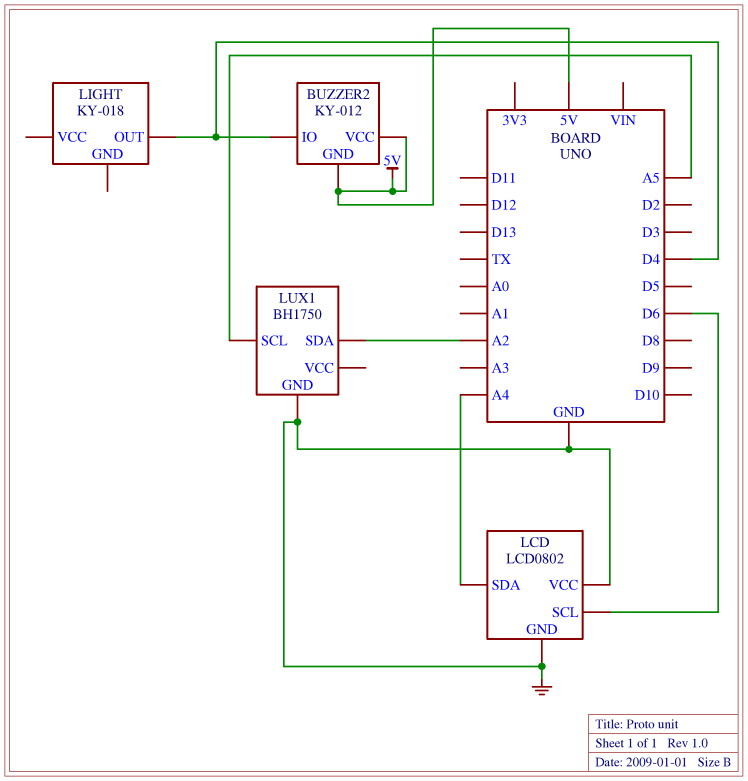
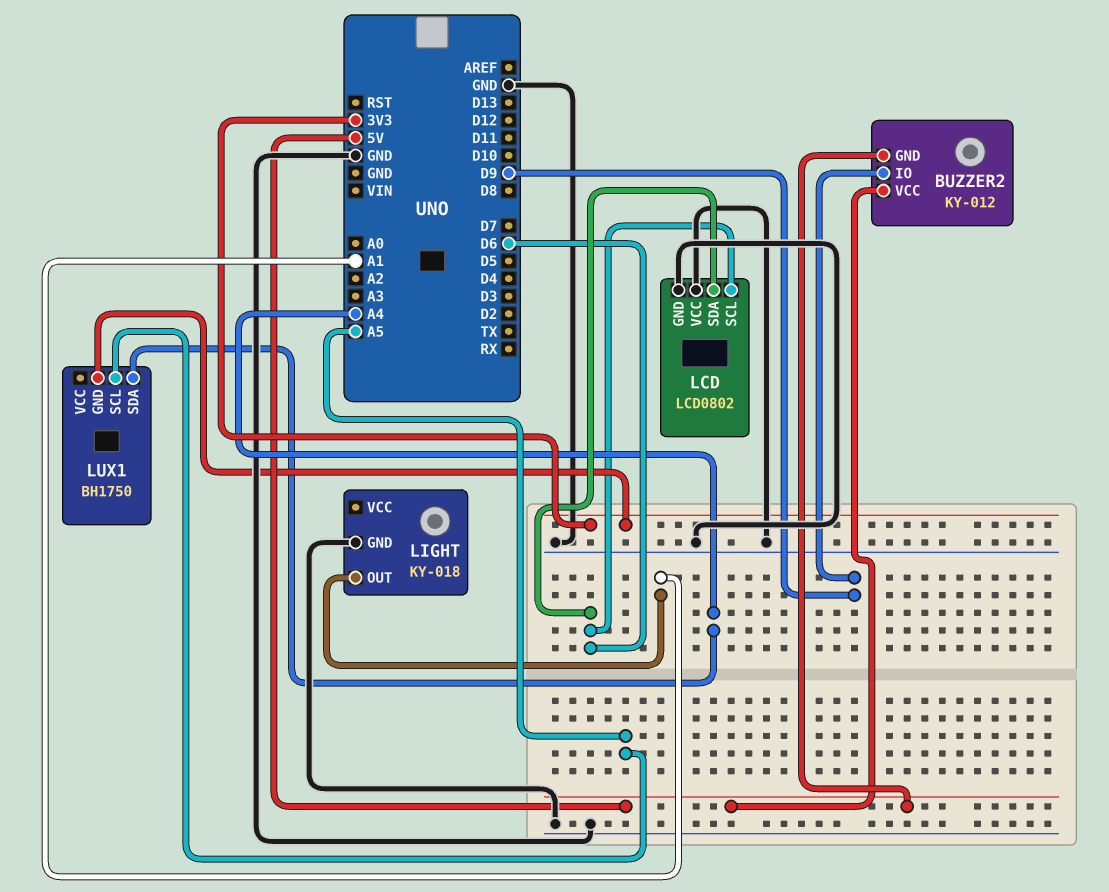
BUZZER2 pin IO: D4 -> D9
LCD pin SDA: A4 -> D6
LIGHT pin GND: none -> GND
LIGHT pin OUT: D4 -> A1
LUX1 pin GND: GND -> 3V3
LUX1 pin SDA: A2 -> A4

